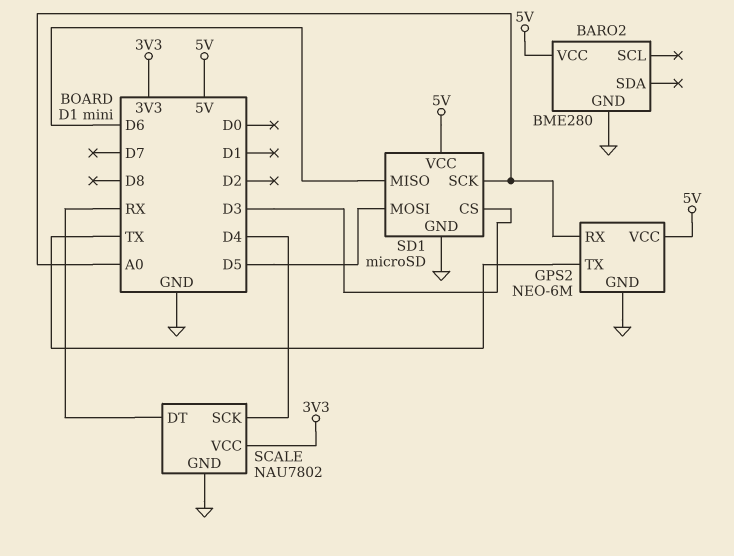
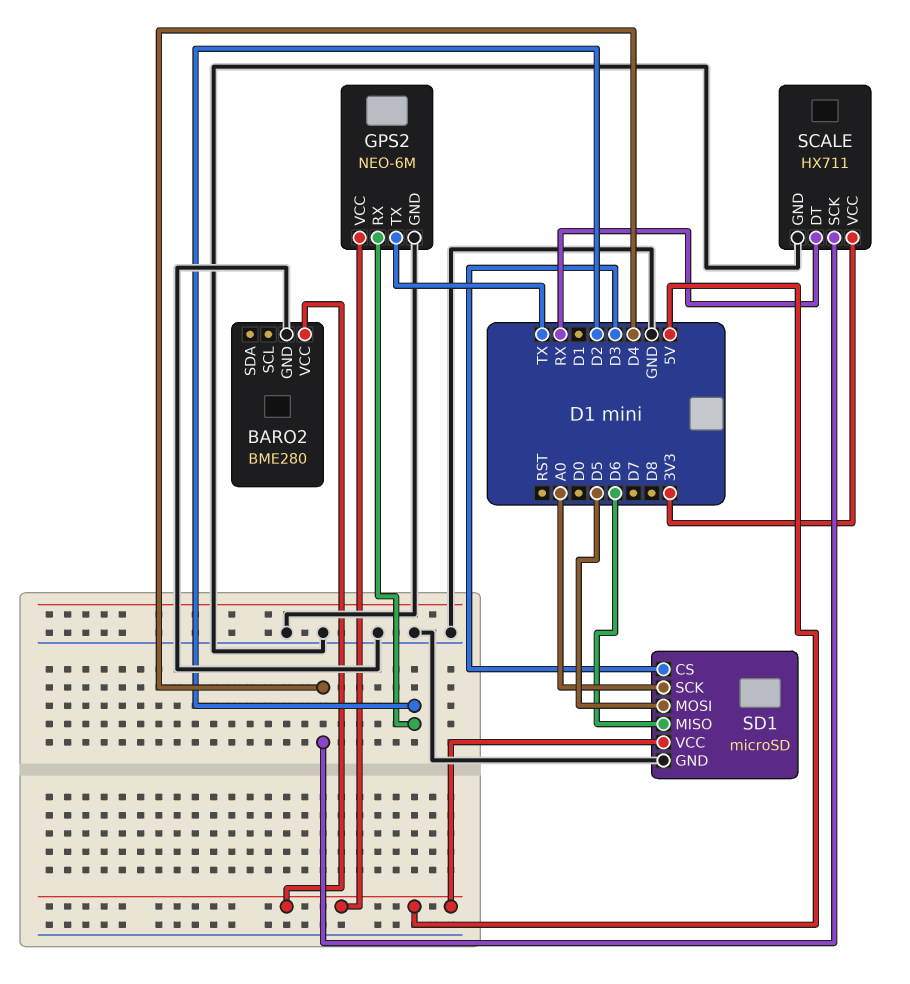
GPS2 pin RX: A0 -> D2
SCALE: NAU7802 -> HX711

